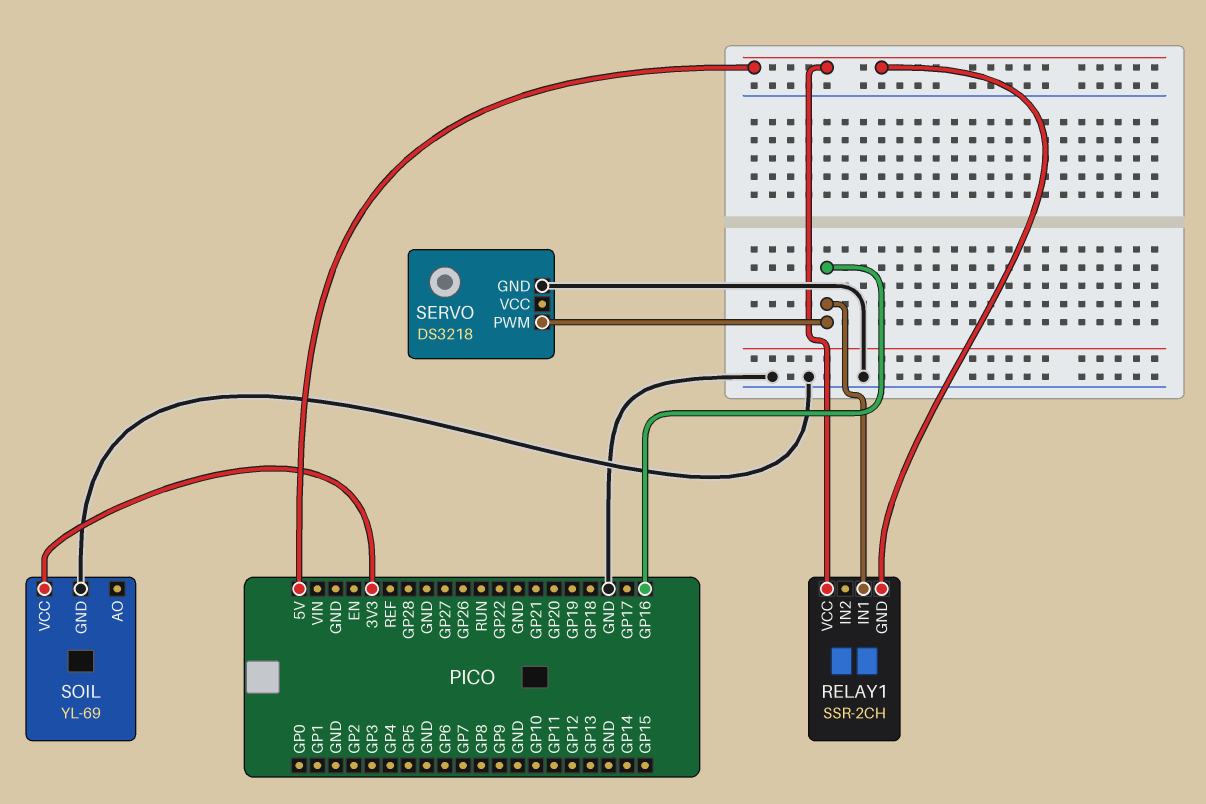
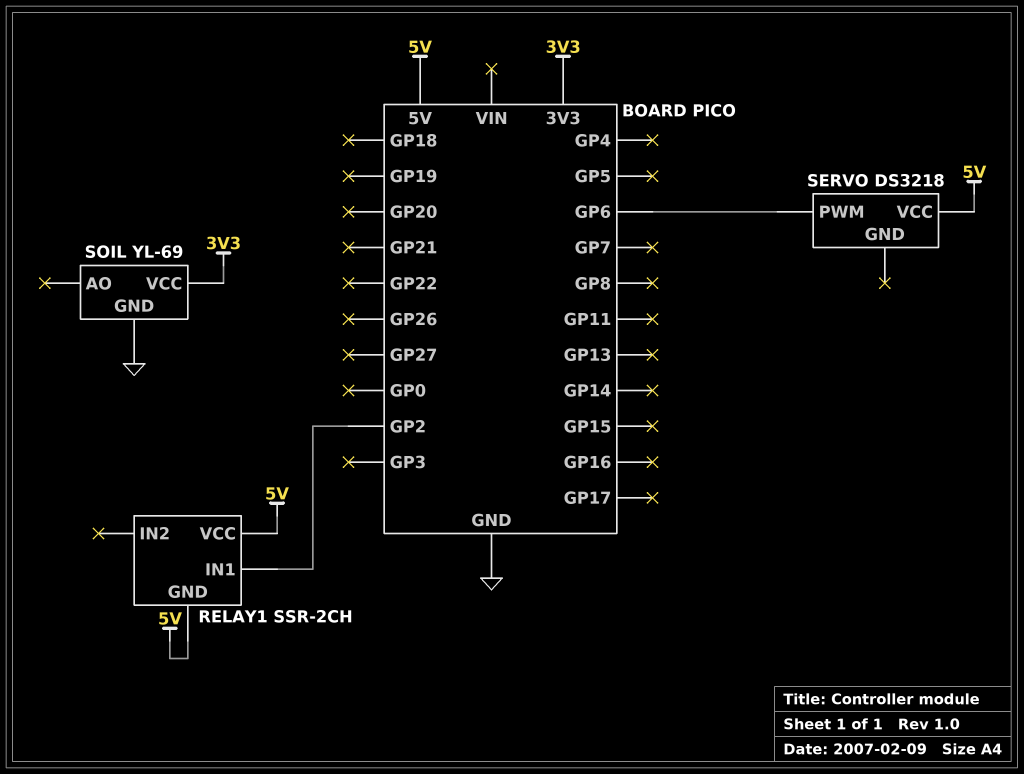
RELAY1 pin IN1: GP16 -> GP2
SERVO pin GND: GND -> none
SERVO pin PWM: GP16 -> GP6
SERVO pin VCC: none -> 5V

